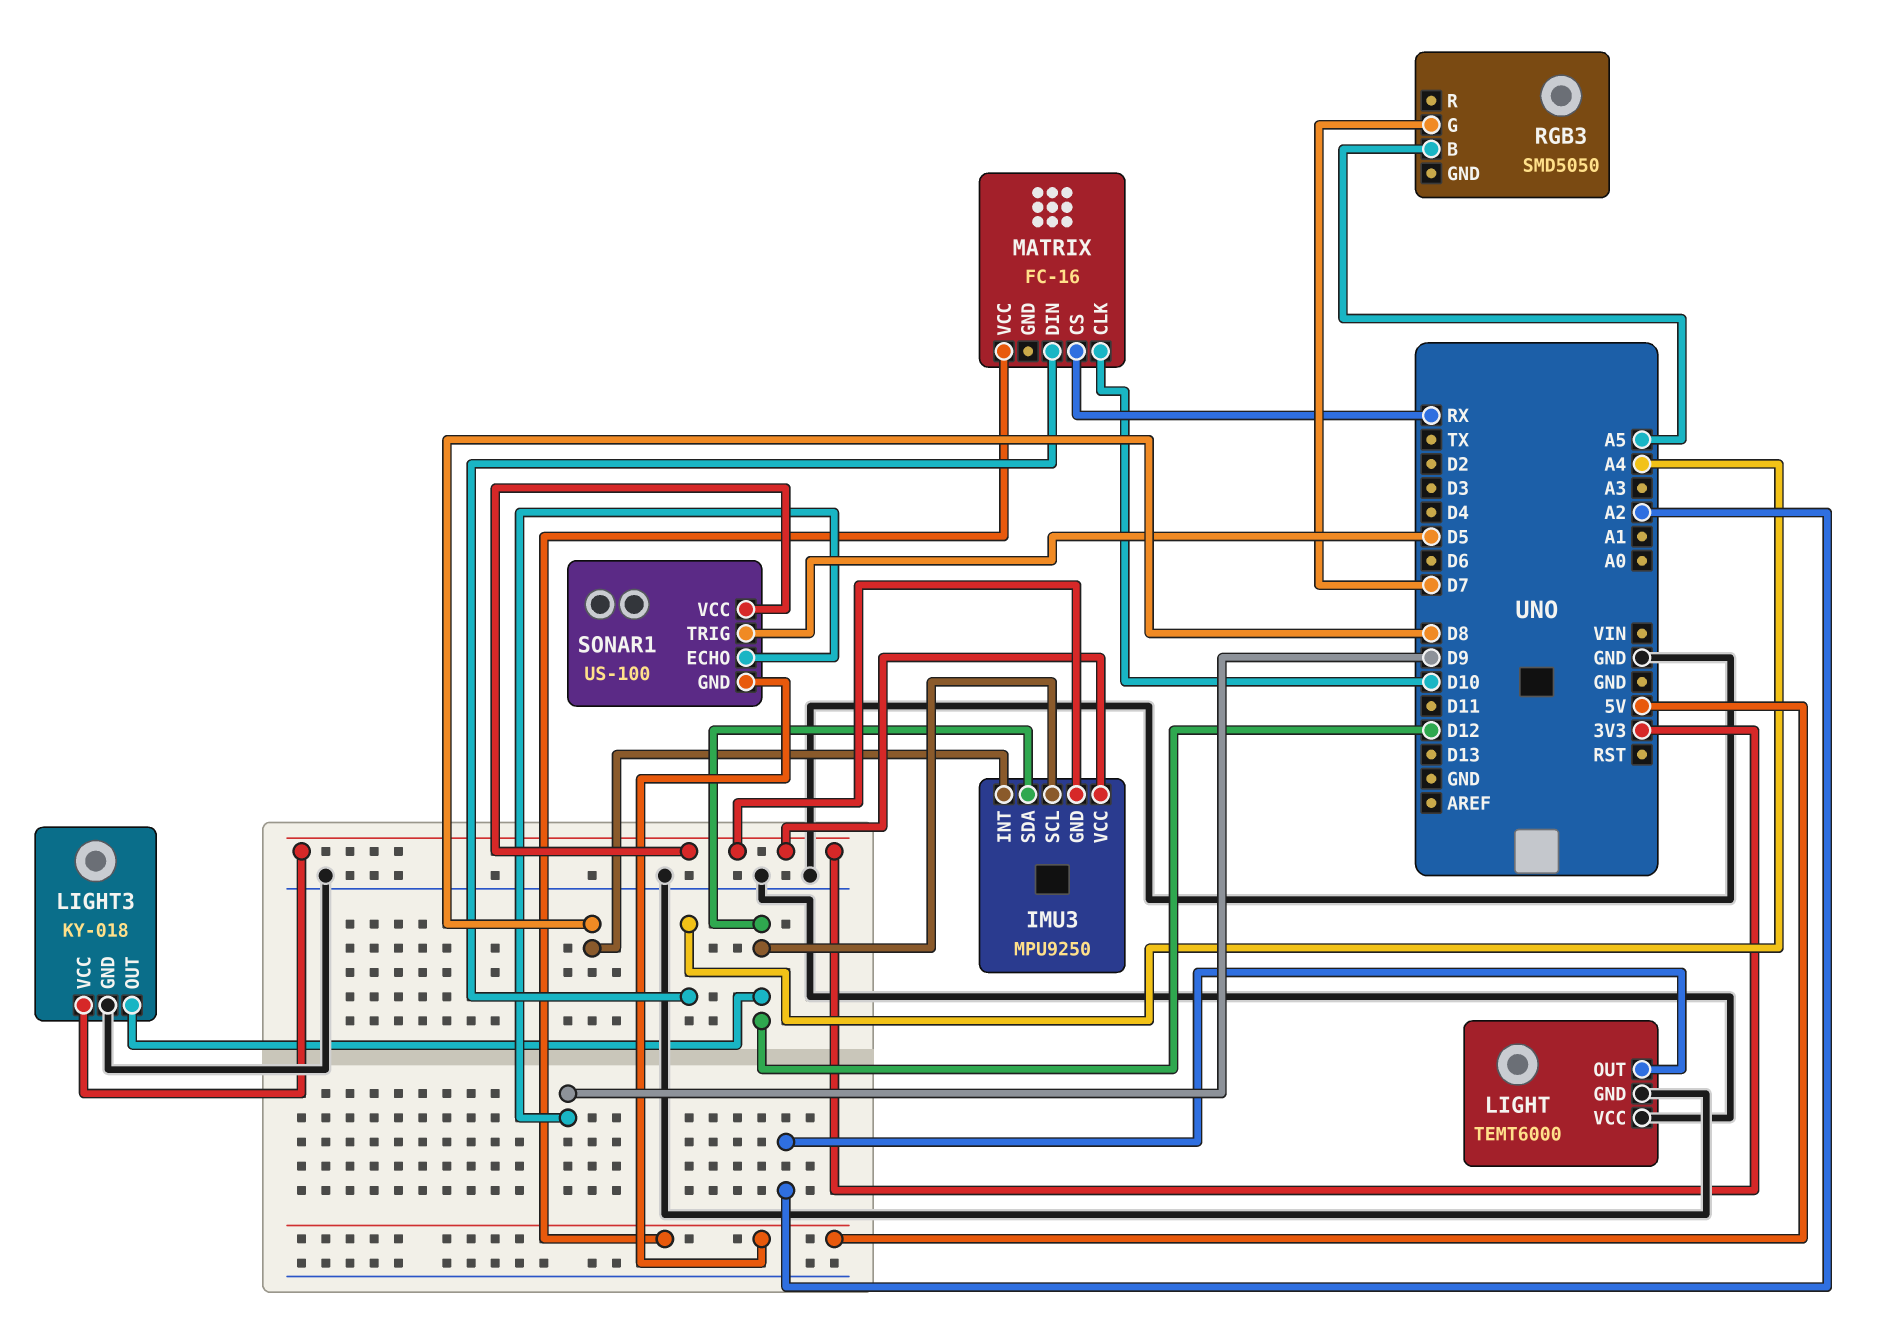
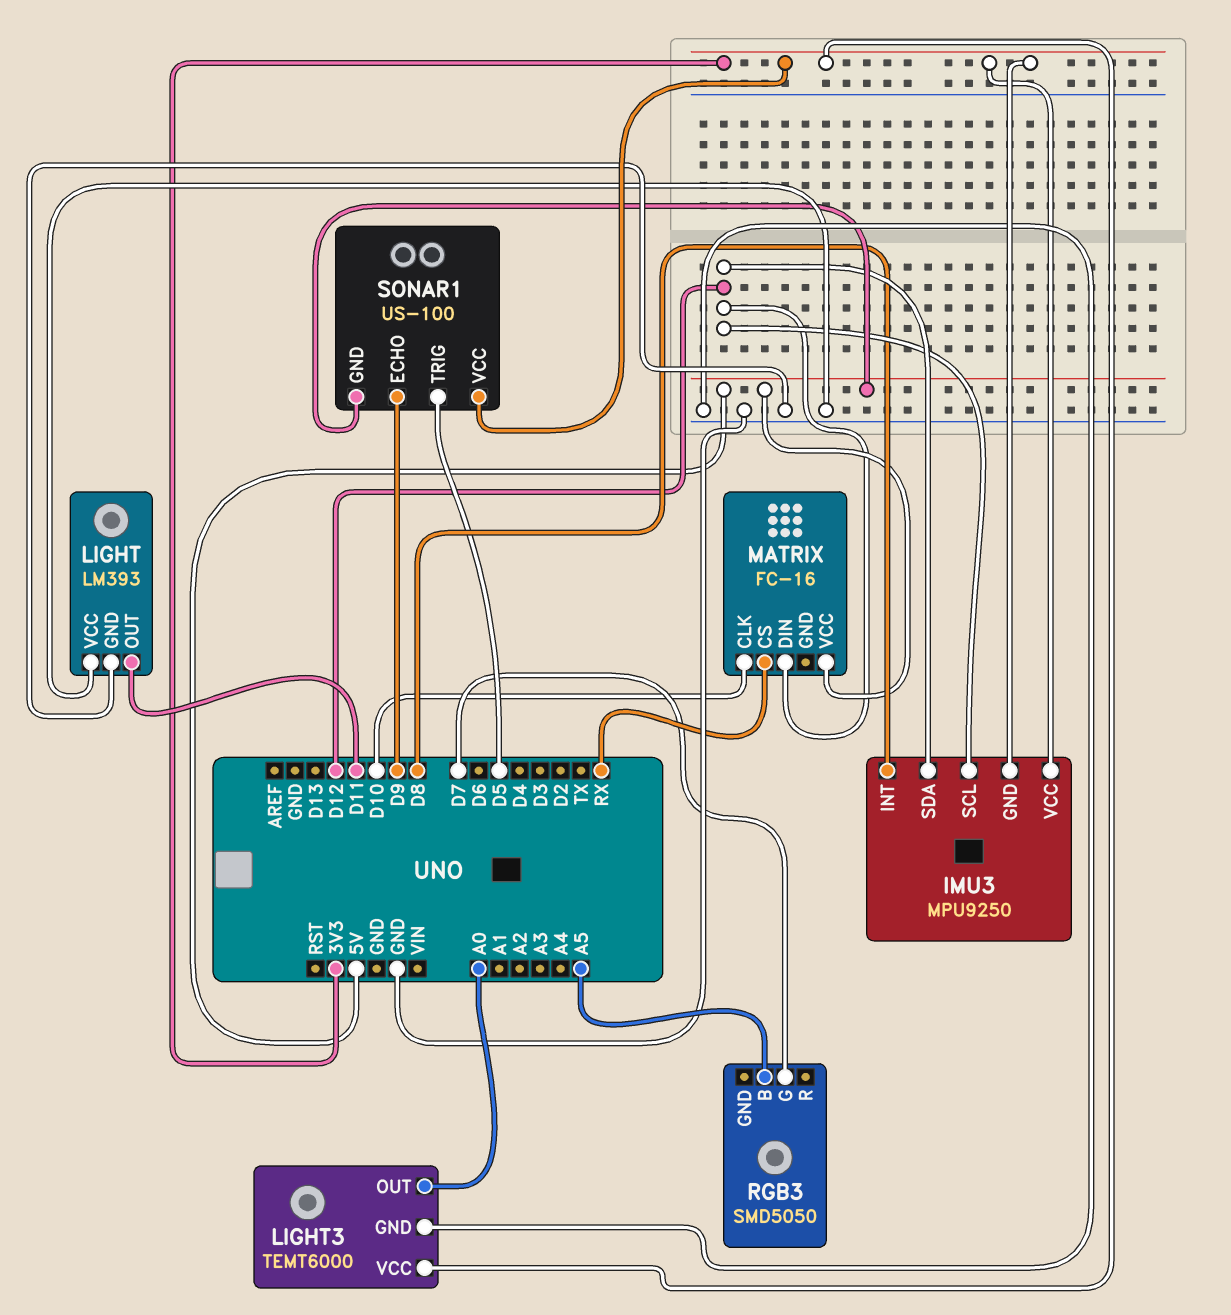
LIGHT: TEMT6000 -> LM393
LIGHT pin OUT: A2 -> D11
LIGHT3: KY-018 -> TEMT6000
LIGHT3 pin OUT: D12 -> A0
MATRIX pin DIN: A4 -> D12

